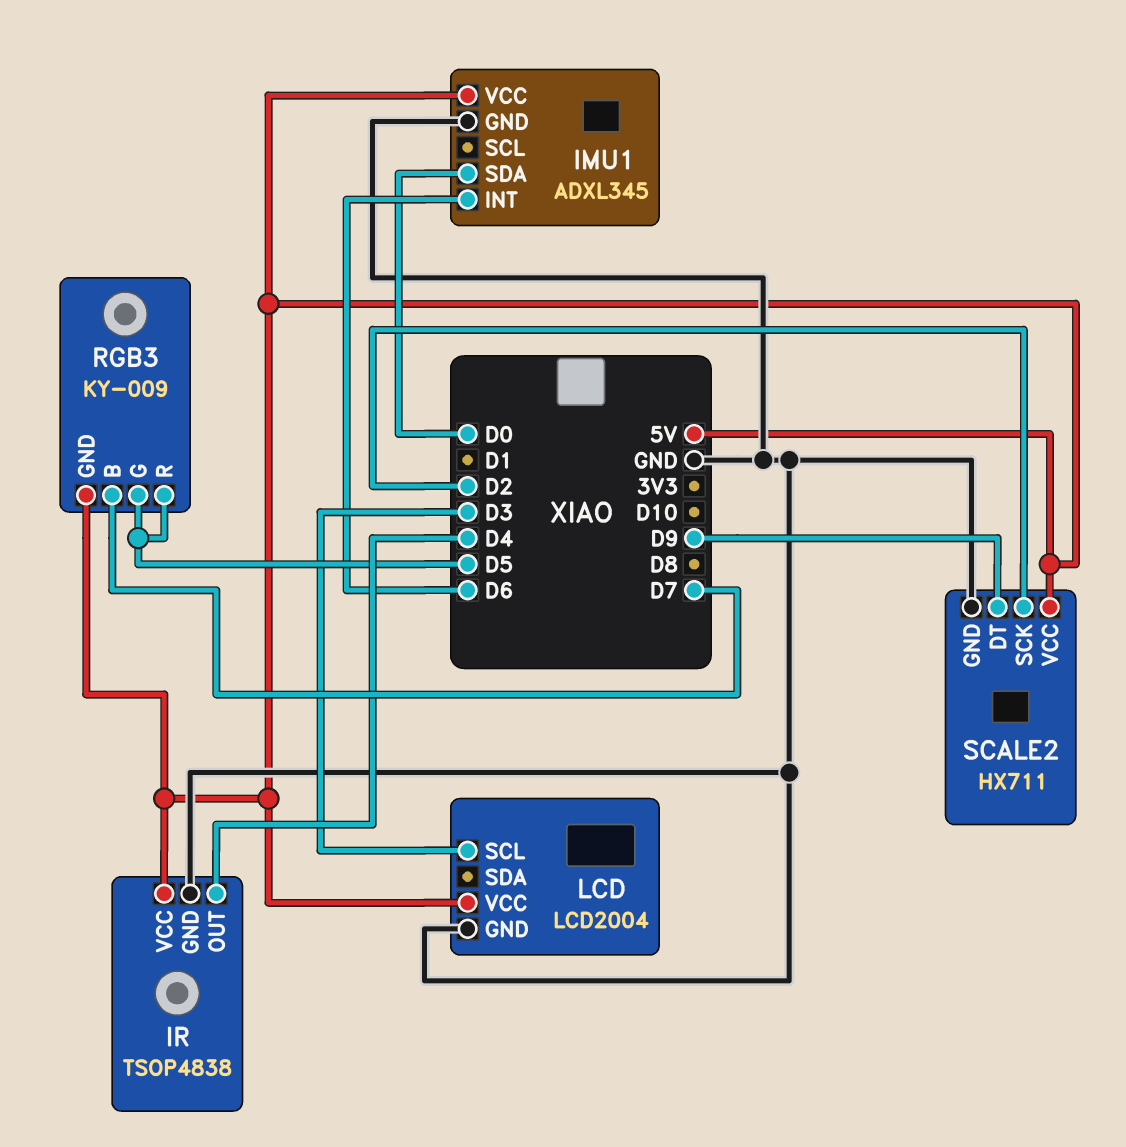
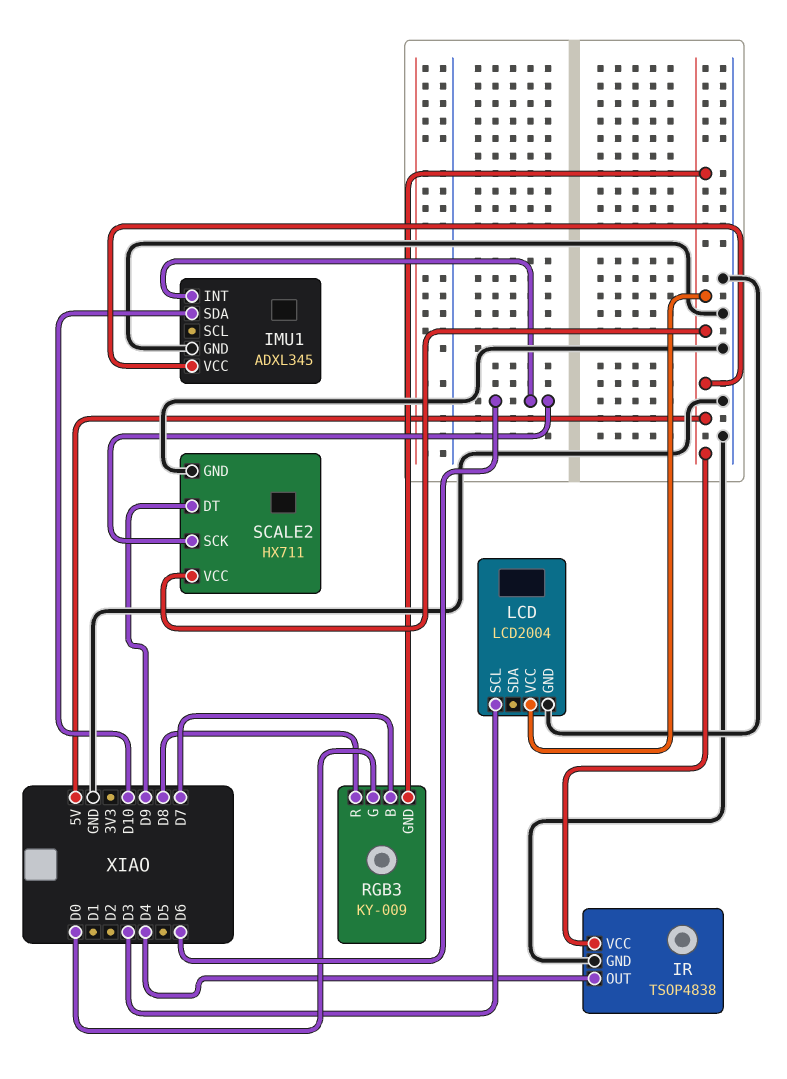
IMU1 pin SDA: D0 -> D10
RGB3 pin G: D5 -> D0
RGB3 pin R: D5 -> D8
SCALE2 pin SCK: D2 -> D6

